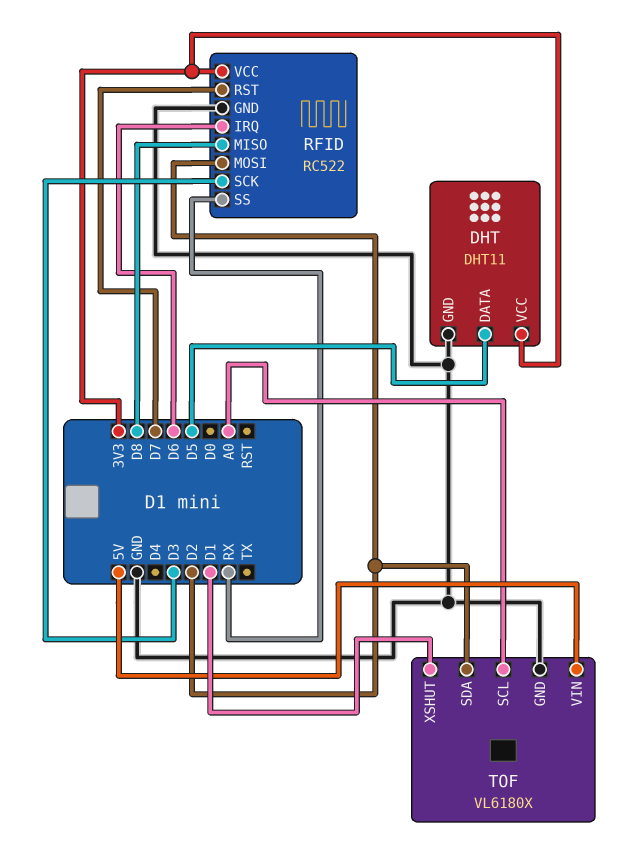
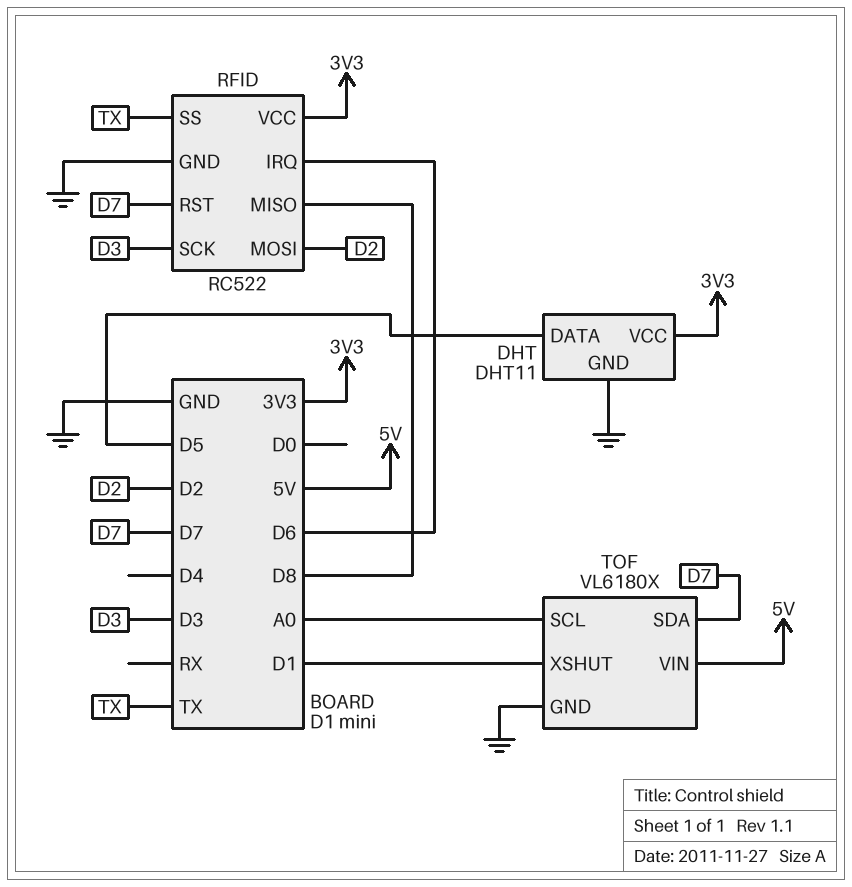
RFID pin SS: RX -> TX
TOF pin SDA: D2 -> D7

